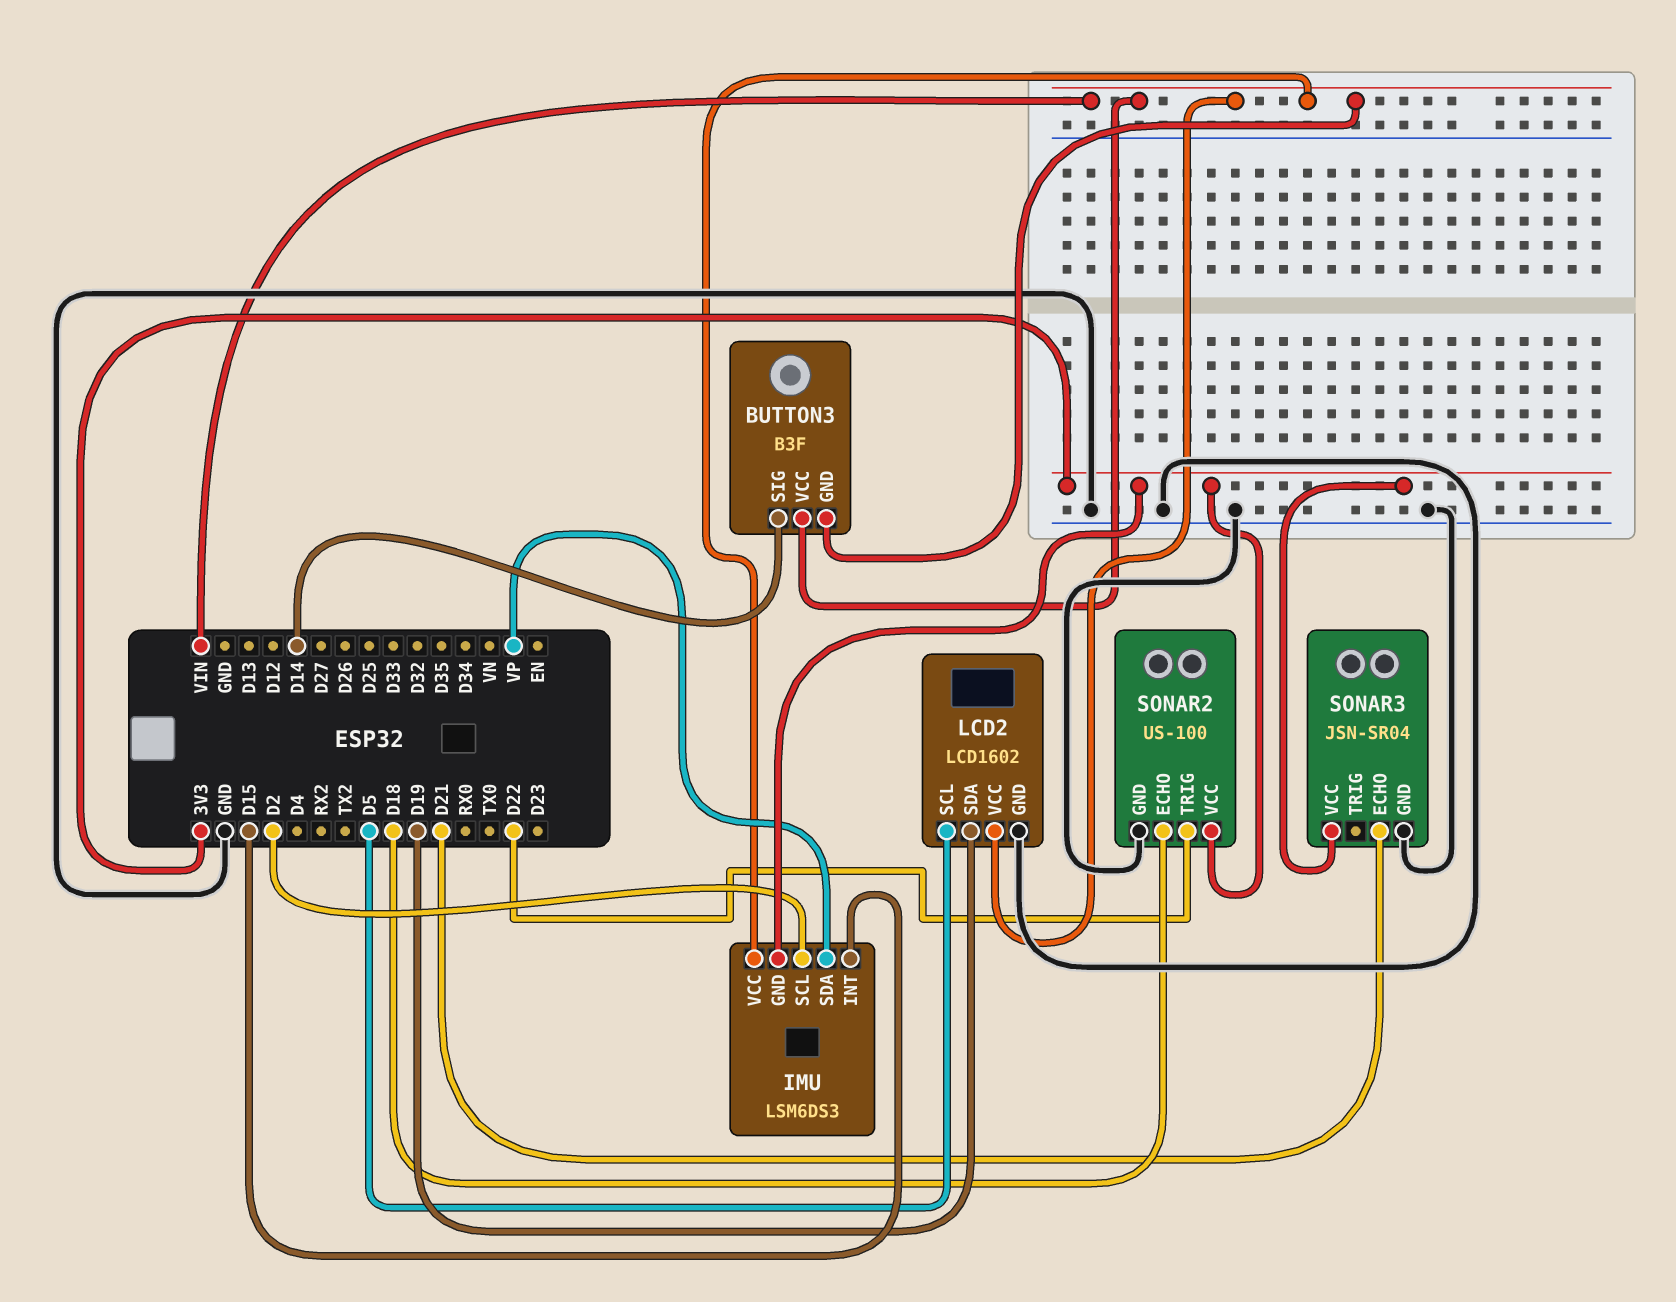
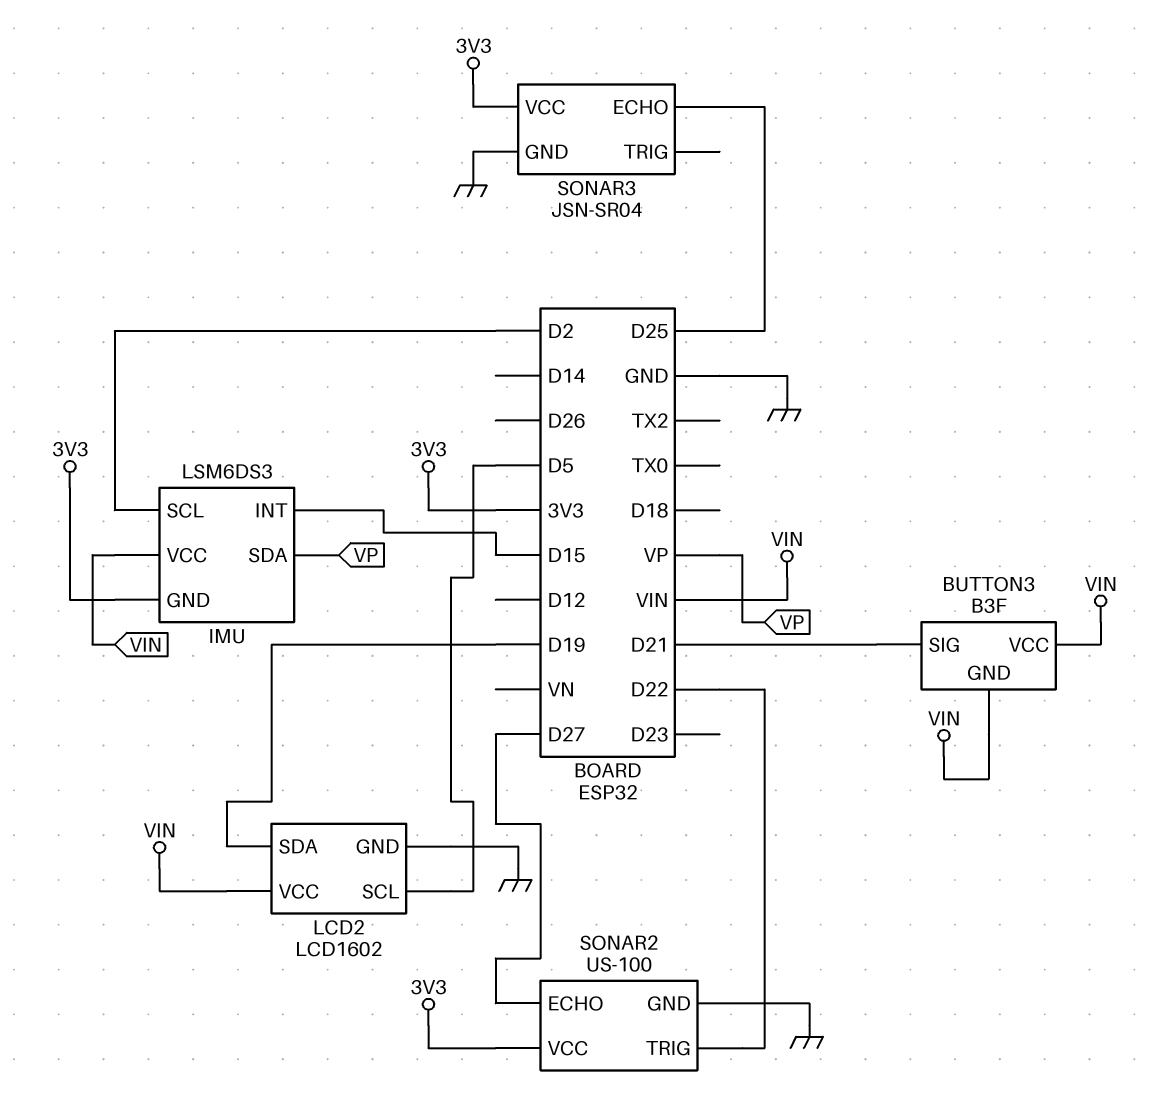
BUTTON3 pin SIG: D14 -> D21
SONAR2 pin ECHO: D18 -> D27
SONAR3 pin ECHO: D21 -> D25

